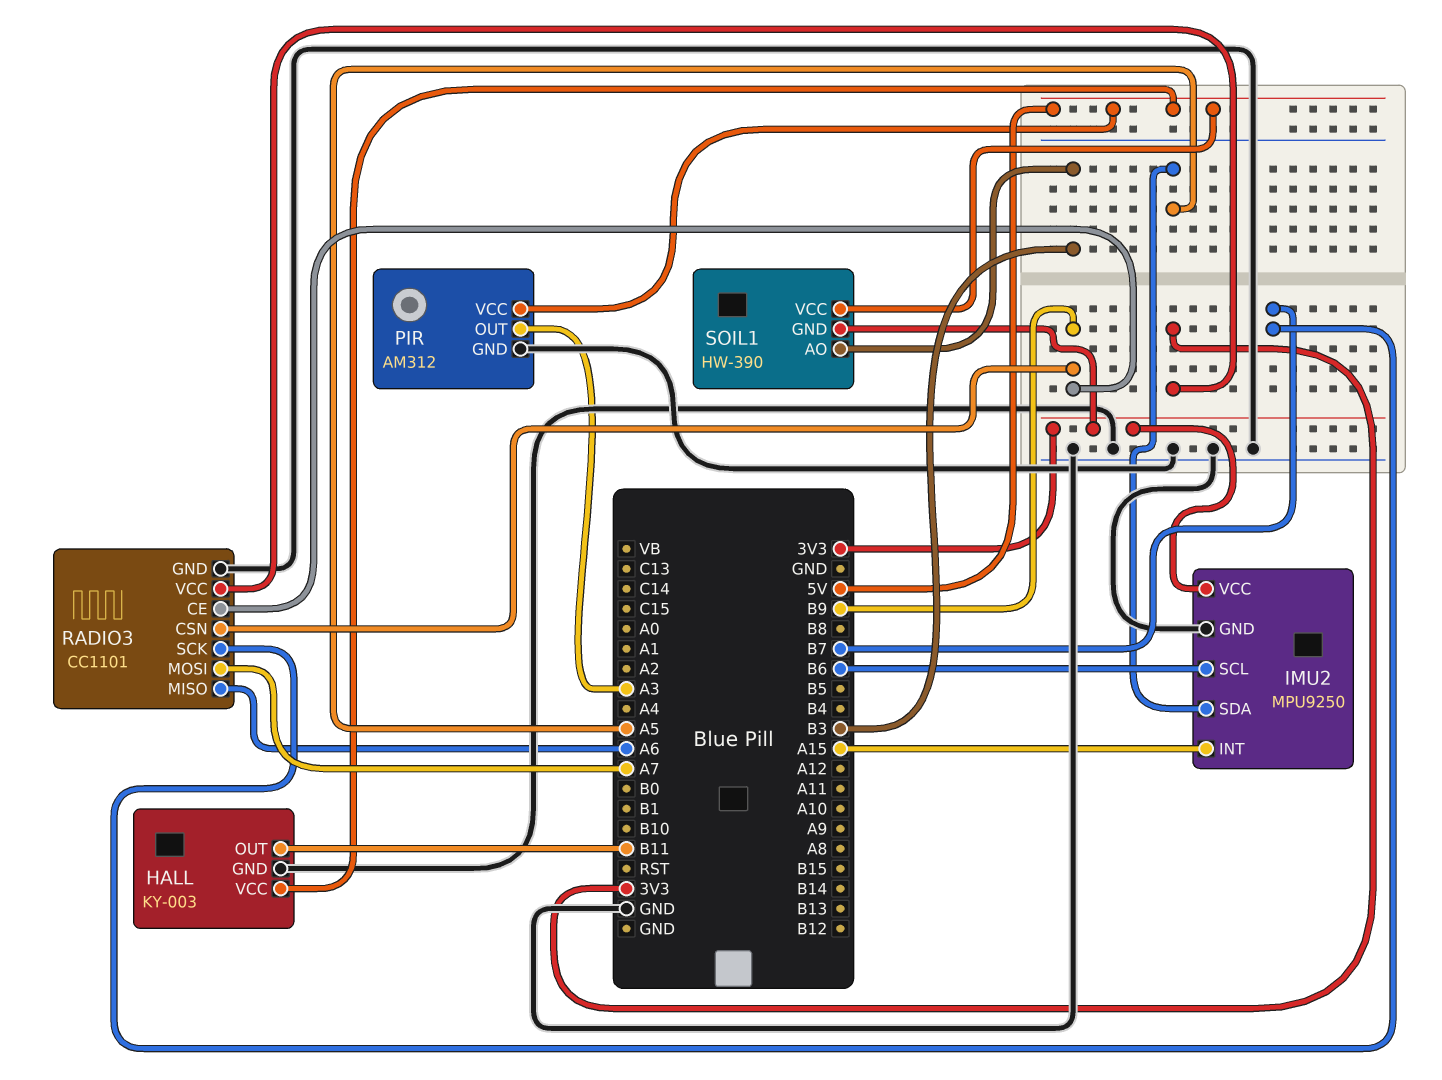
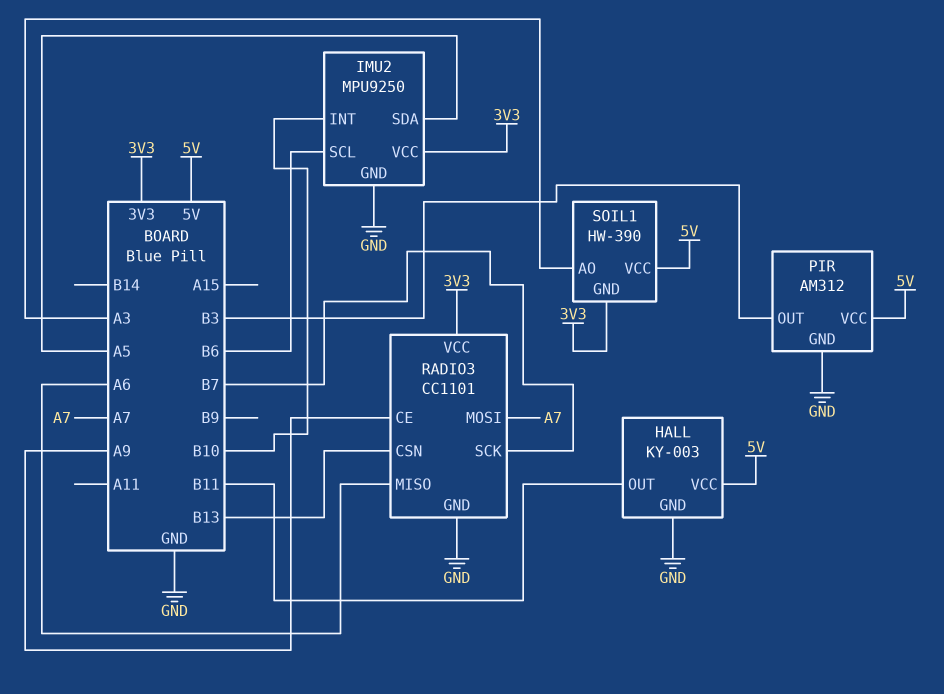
IMU2 pin INT: A15 -> B10
PIR pin OUT: A3 -> B3
RADIO3 pin CE: B9 -> A9
RADIO3 pin CSN: B9 -> B13
SOIL1 pin AO: B3 -> A3

